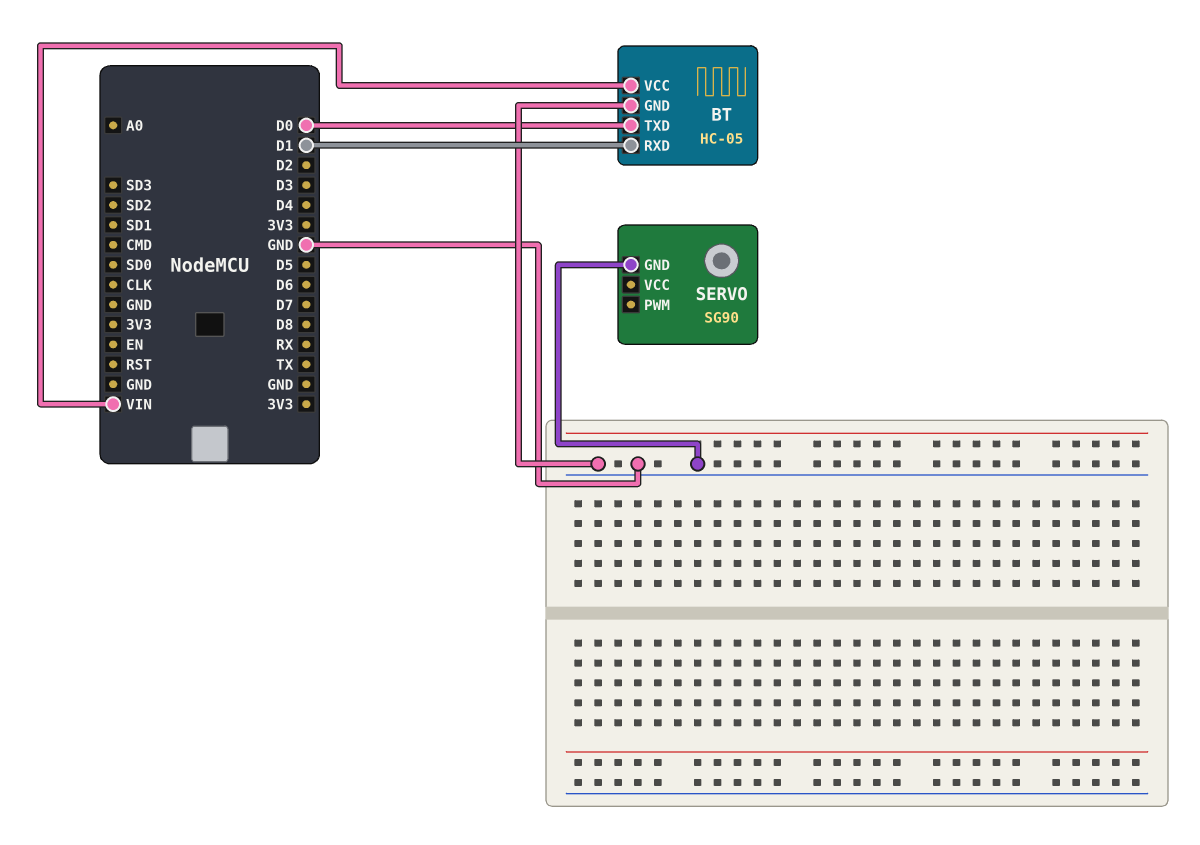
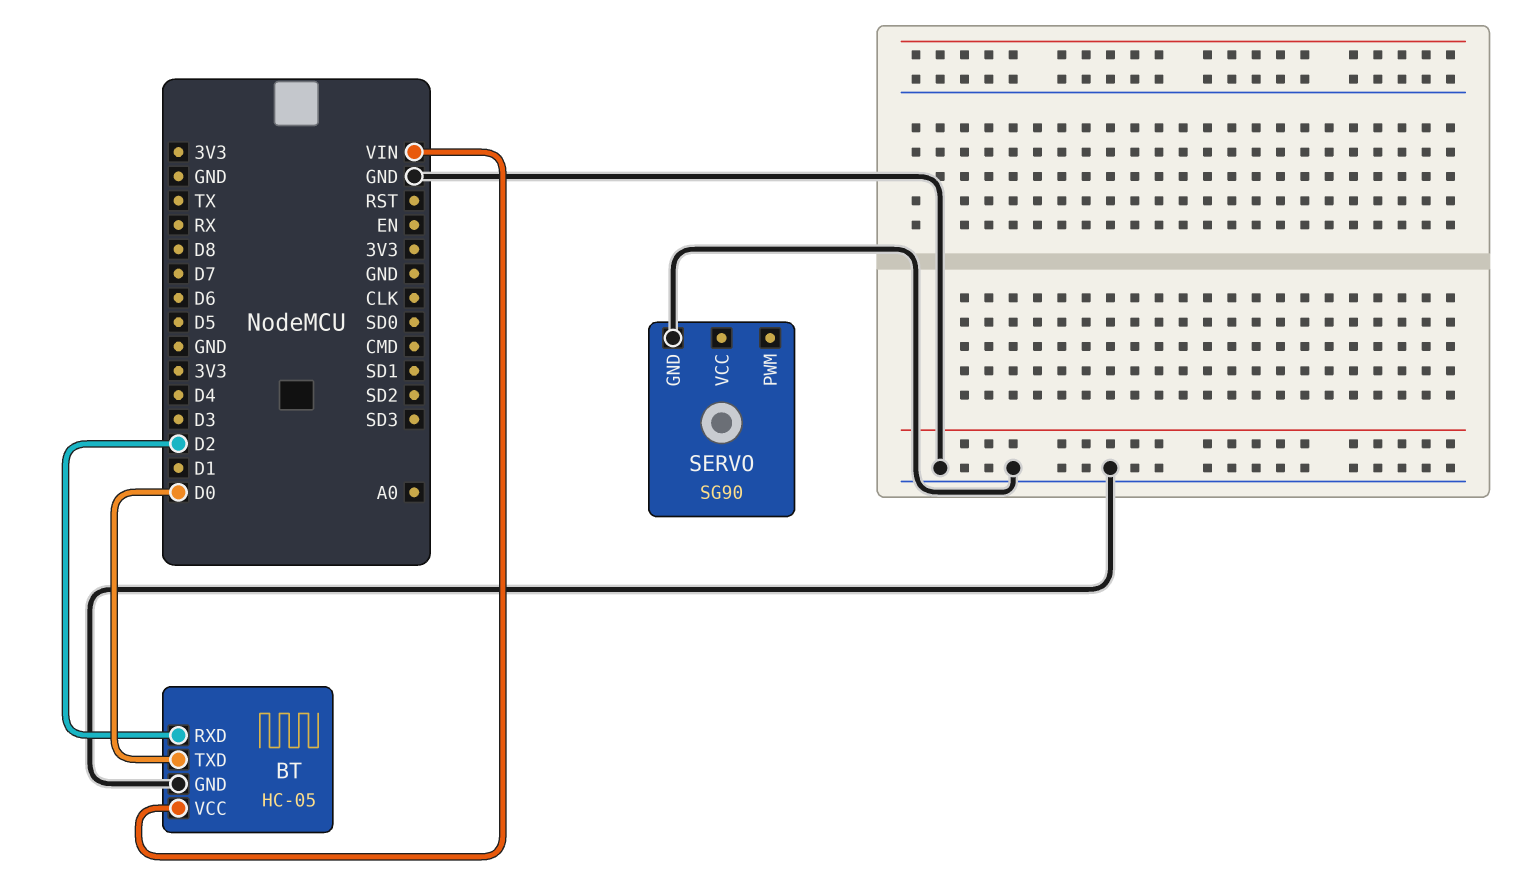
BT pin RXD: D1 -> D2

